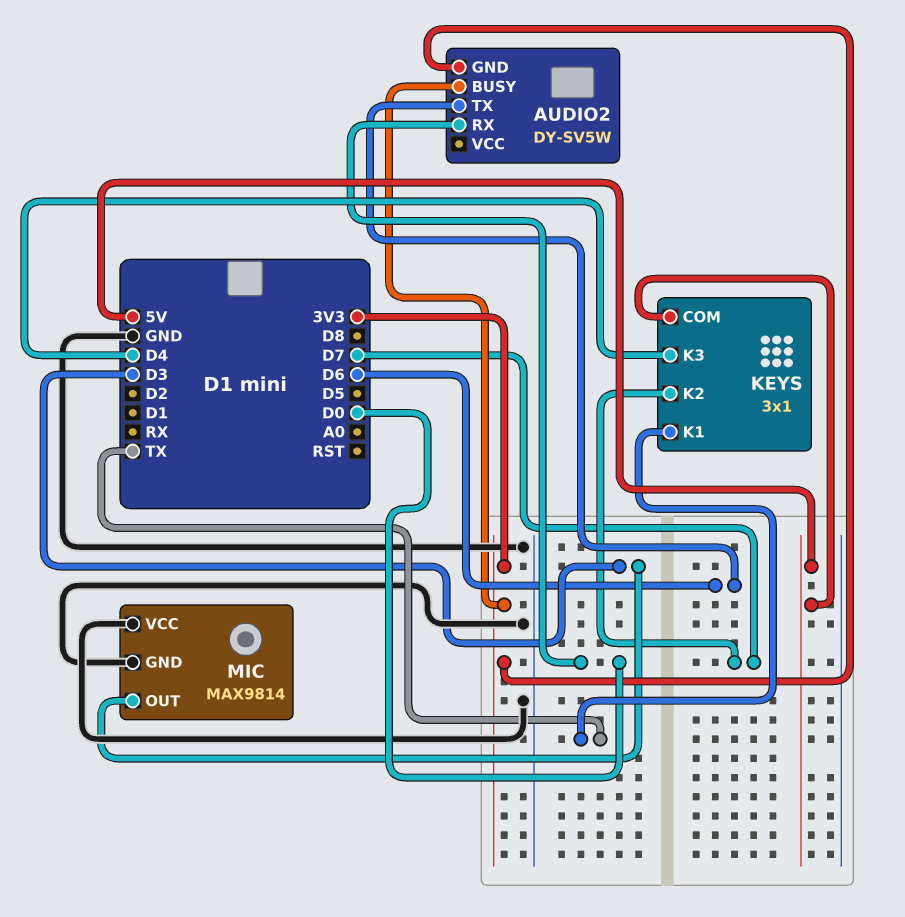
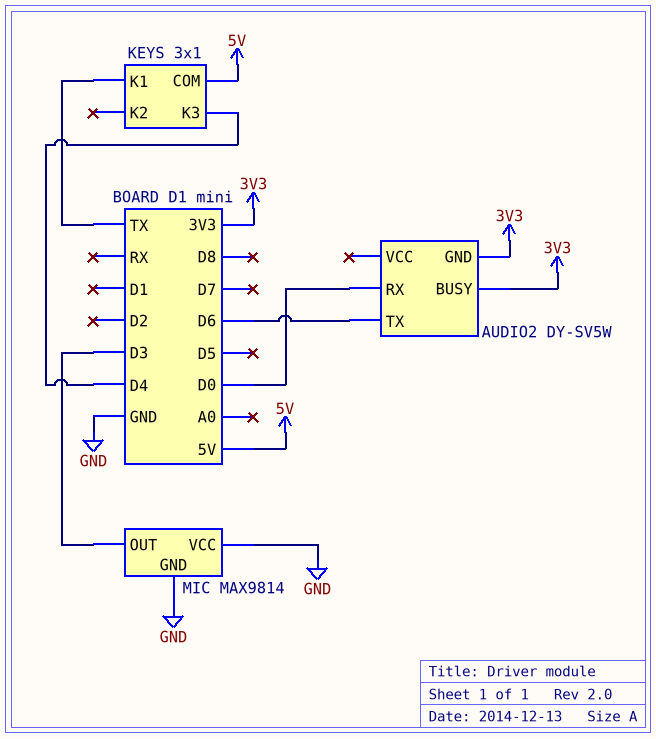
KEYS pin K2: D7 -> none

